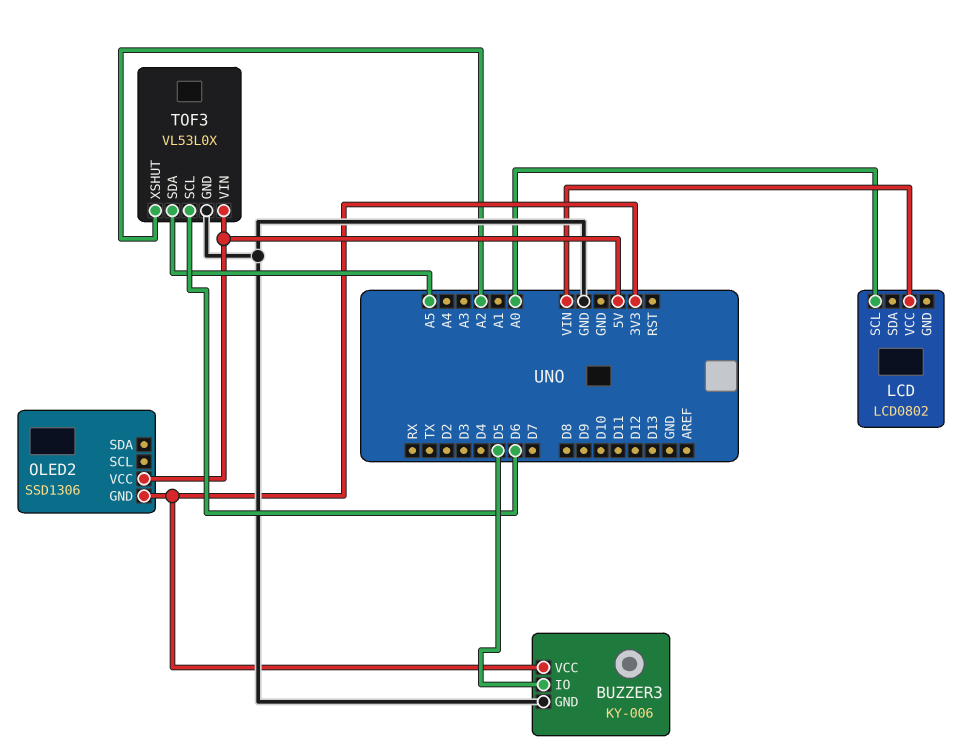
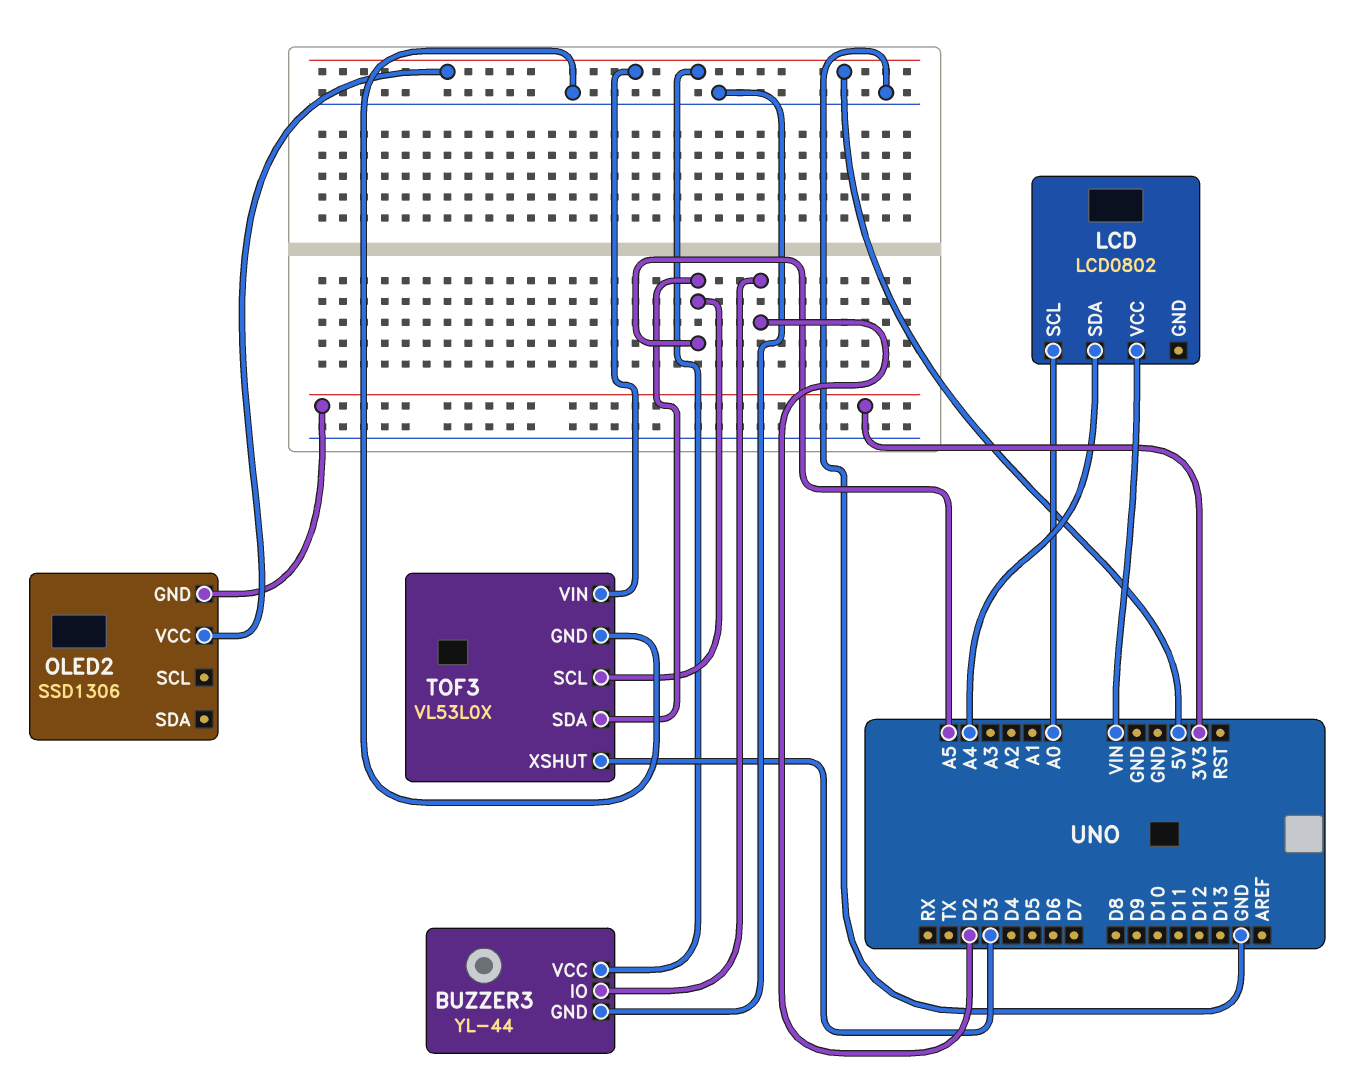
BUZZER3: KY-006 -> YL-44
BUZZER3 pin IO: D5 -> D2
BUZZER3 pin VCC: 3V3 -> 5V
LCD pin SDA: none -> A4
TOF3 pin SCL: D6 -> A5
TOF3 pin XSHUT: A2 -> D3

